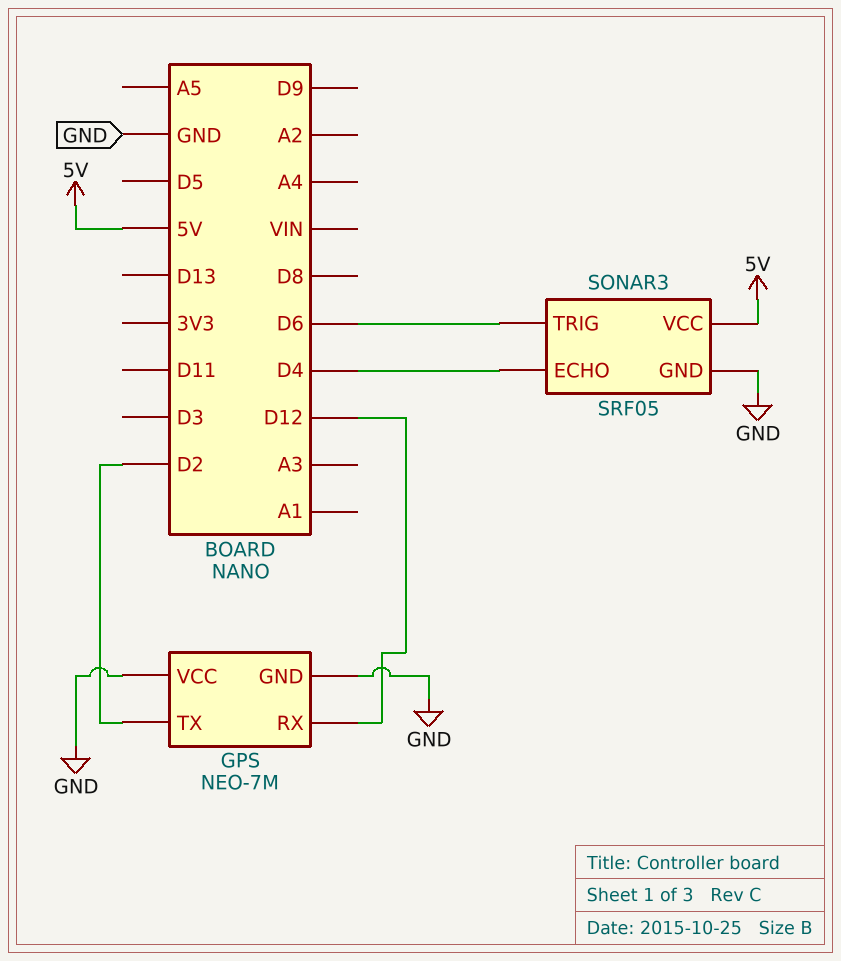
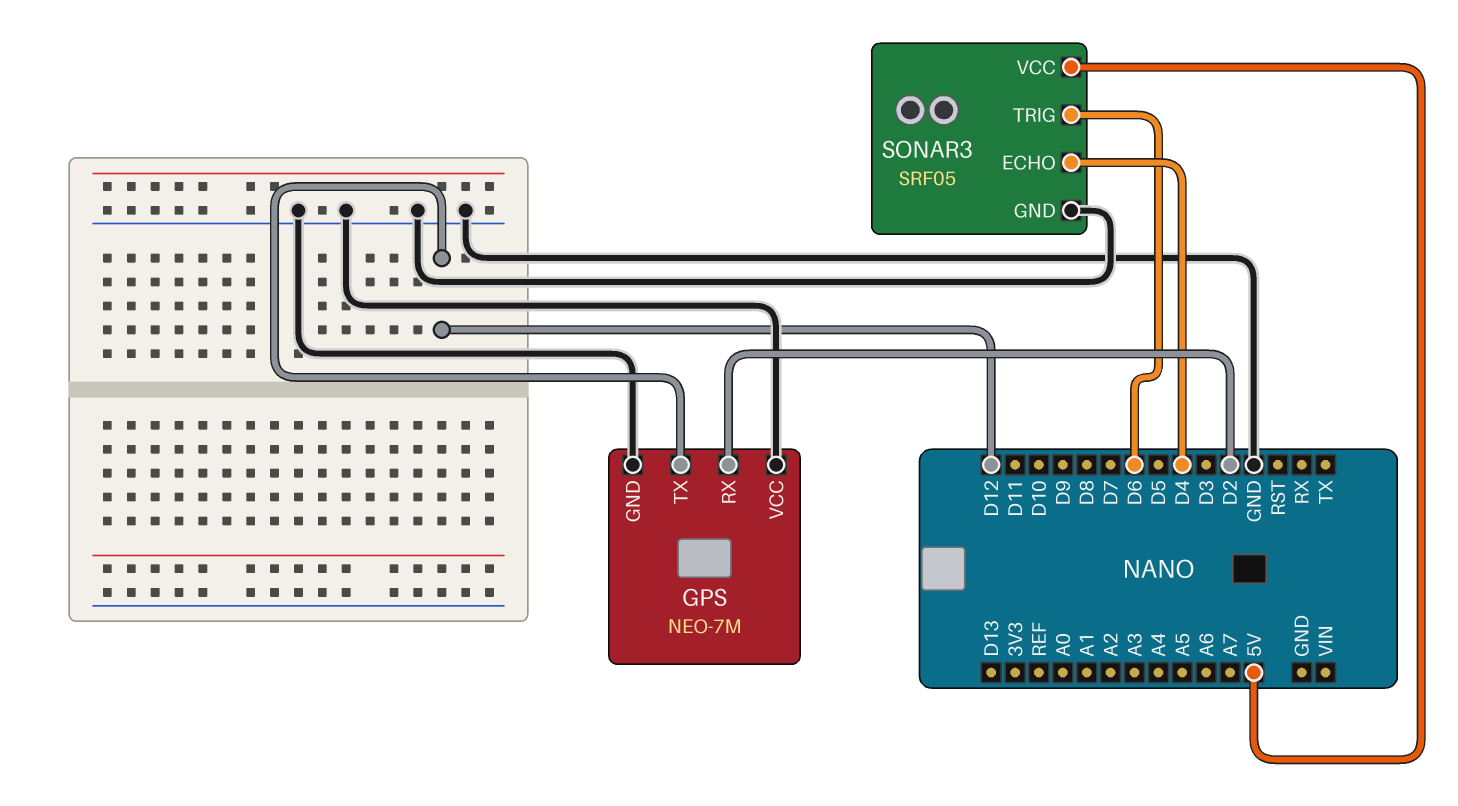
GPS pin RX: D12 -> D2
GPS pin TX: D2 -> D12

